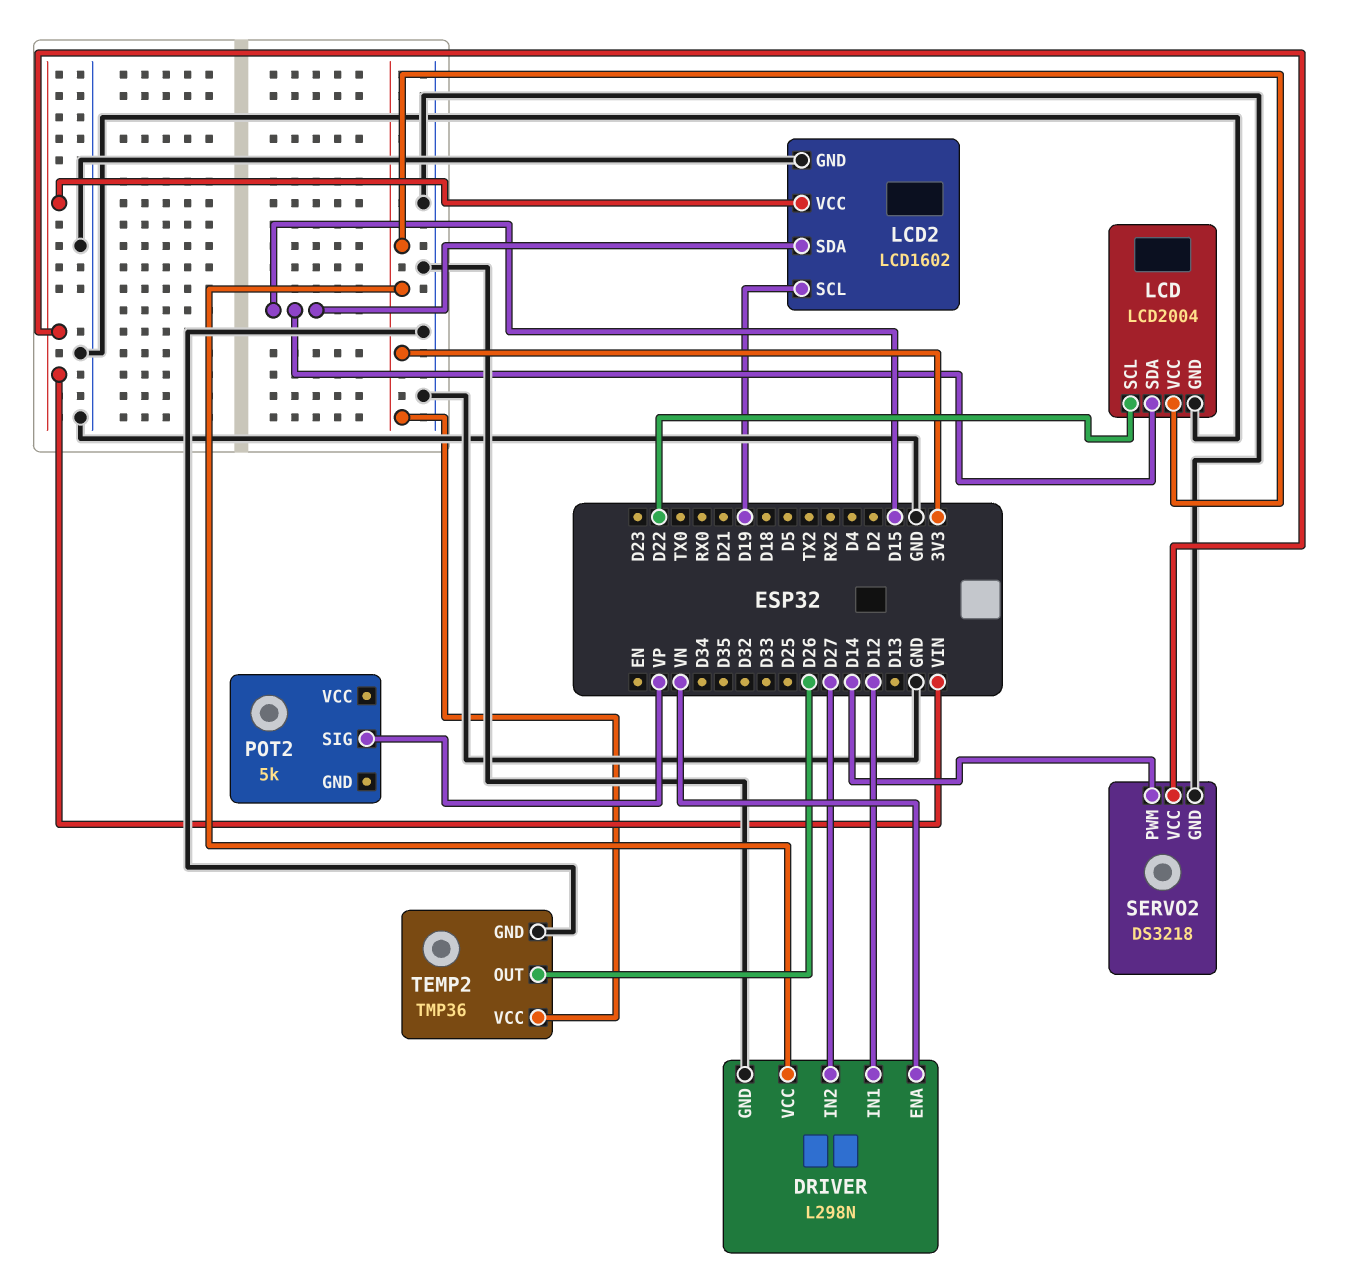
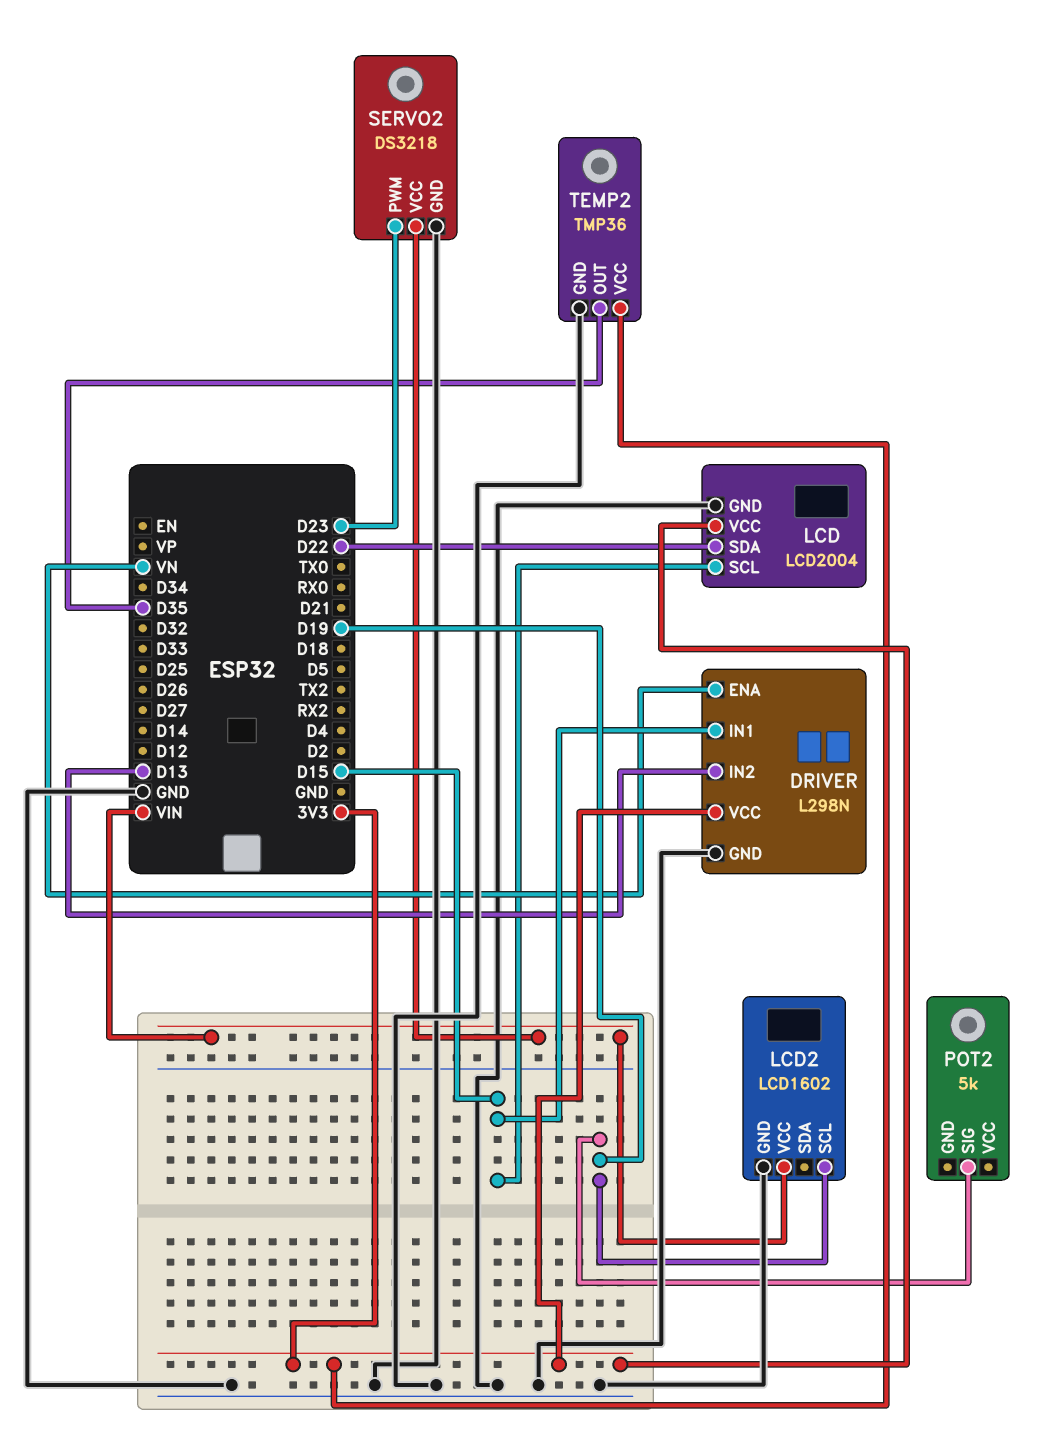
DRIVER pin IN1: D12 -> D15
DRIVER pin IN2: D27 -> D13
LCD pin SCL: D22 -> D15
LCD pin SDA: D15 -> D22
LCD2 pin SDA: D15 -> none
POT2 pin SIG: VP -> D19
SERVO2 pin PWM: D14 -> D23
TEMP2 pin OUT: D26 -> D35

